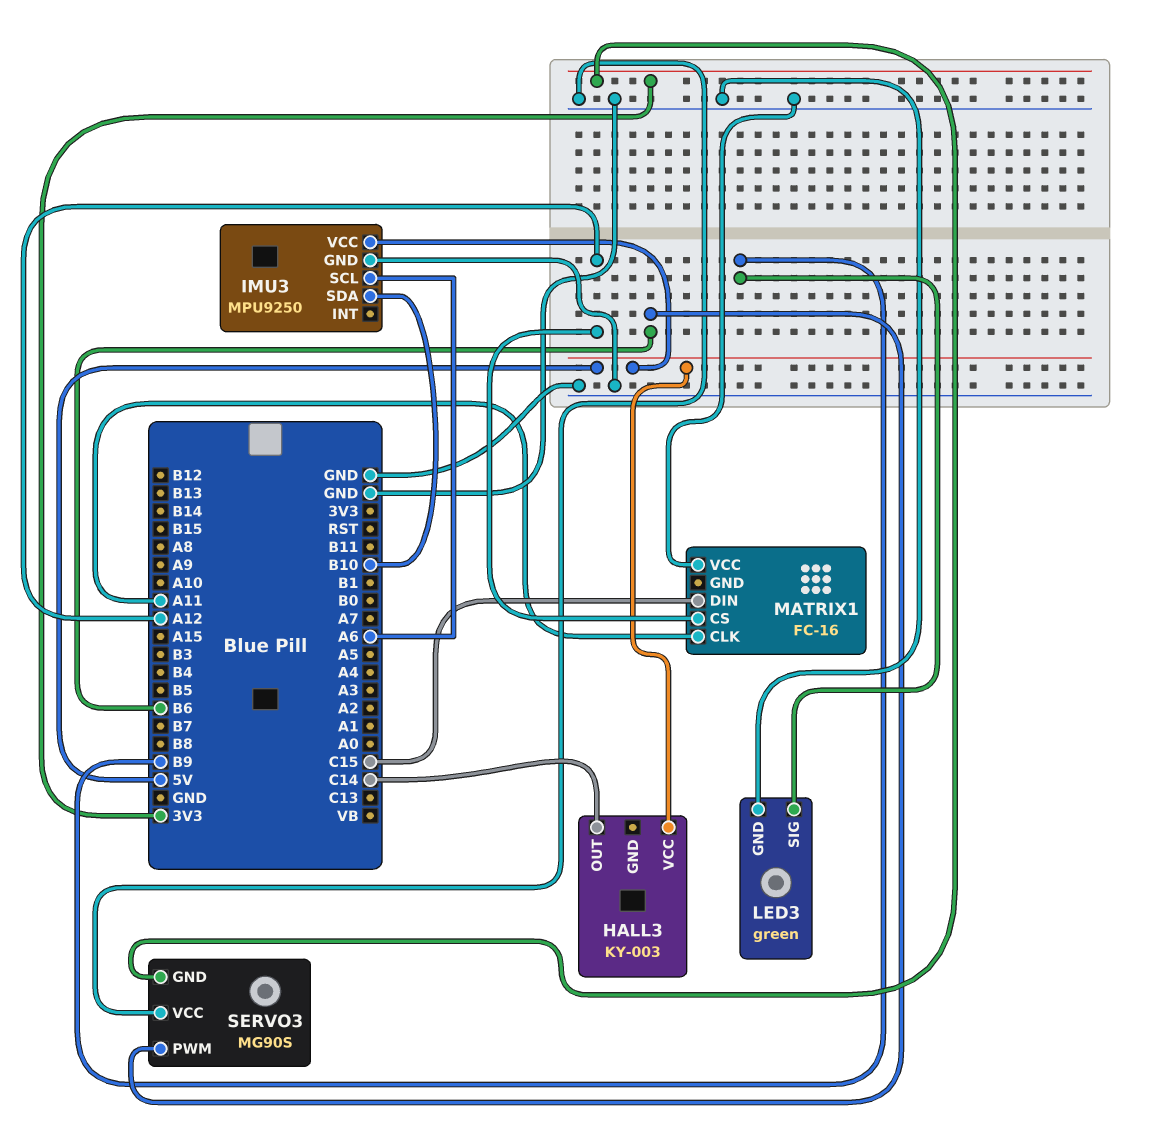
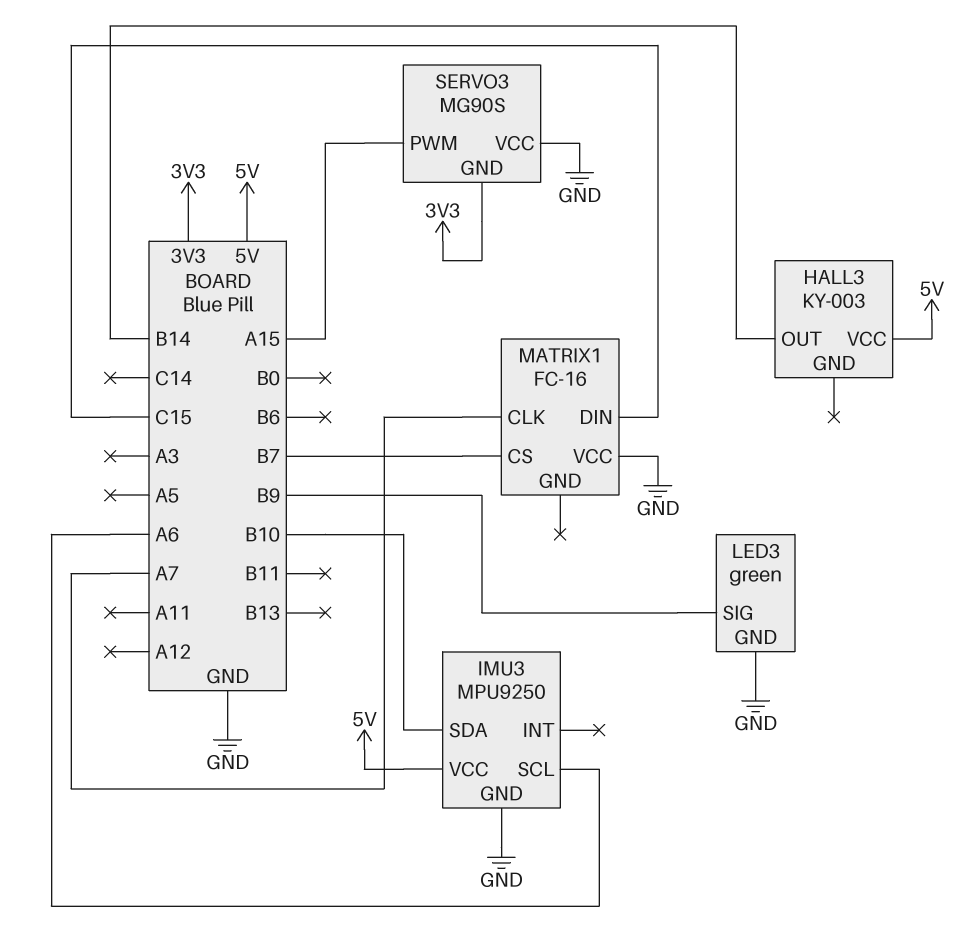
HALL3 pin OUT: C14 -> B14
MATRIX1 pin CLK: A11 -> A7
MATRIX1 pin CS: A12 -> B7
SERVO3 pin PWM: B6 -> A15

